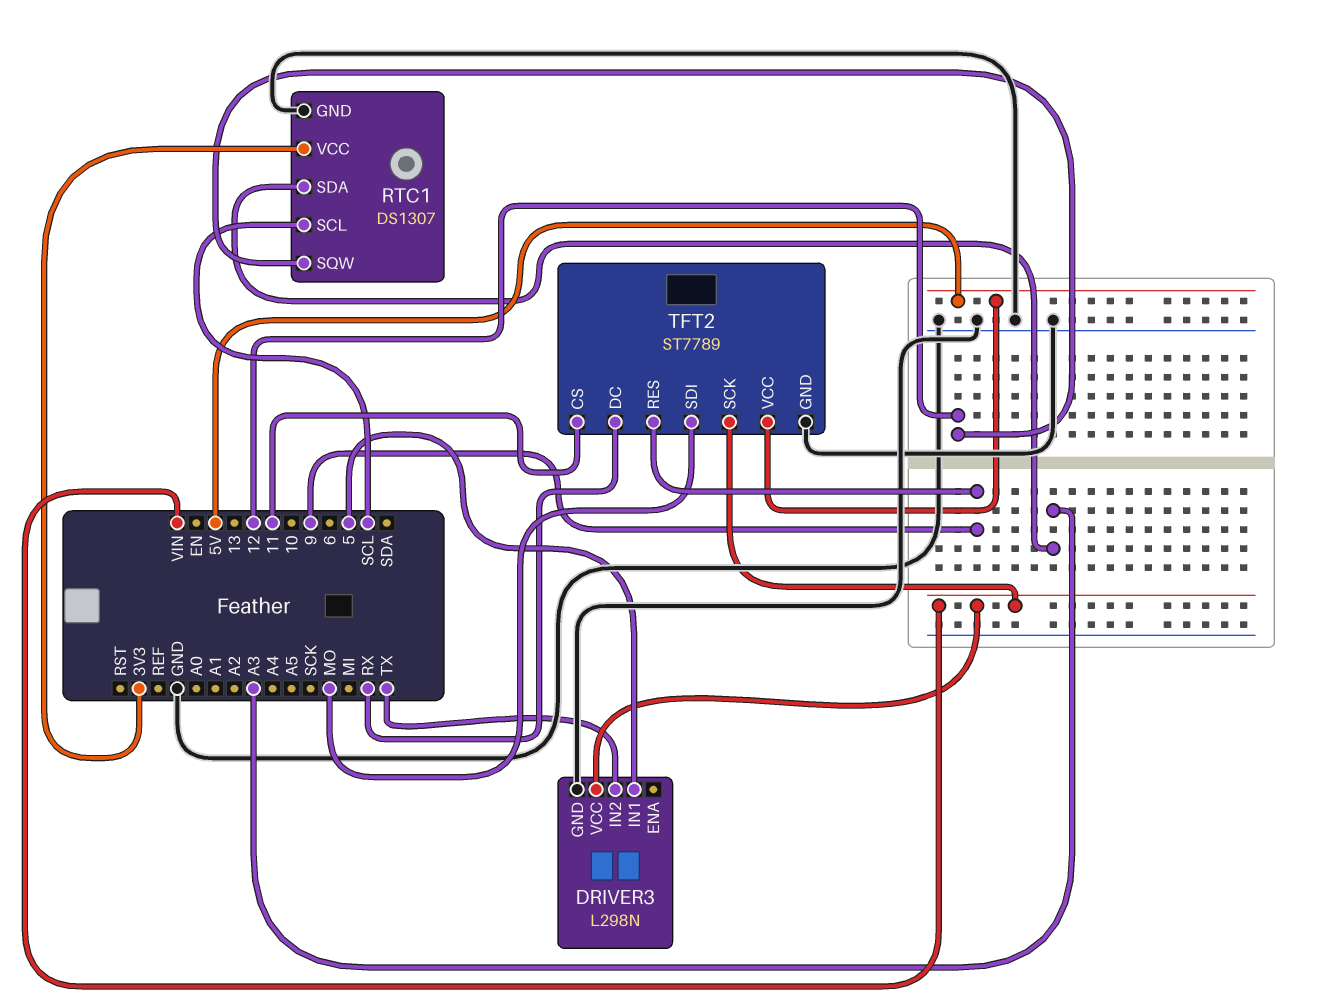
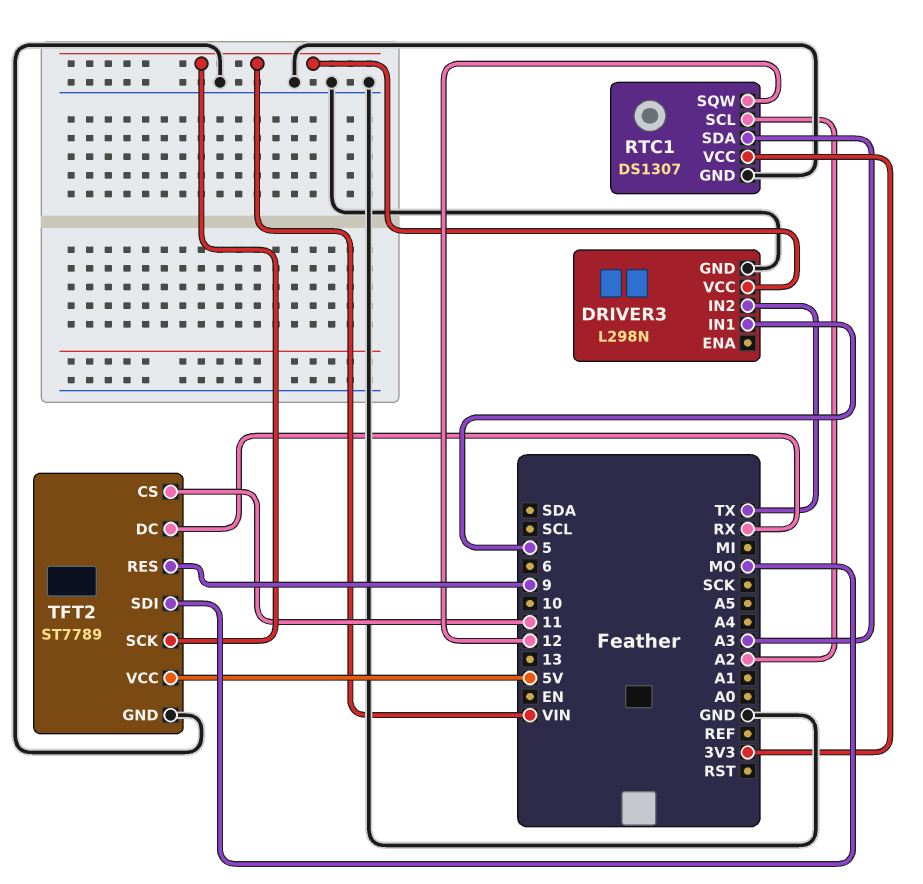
RTC1 pin SCL: SCL -> A2

